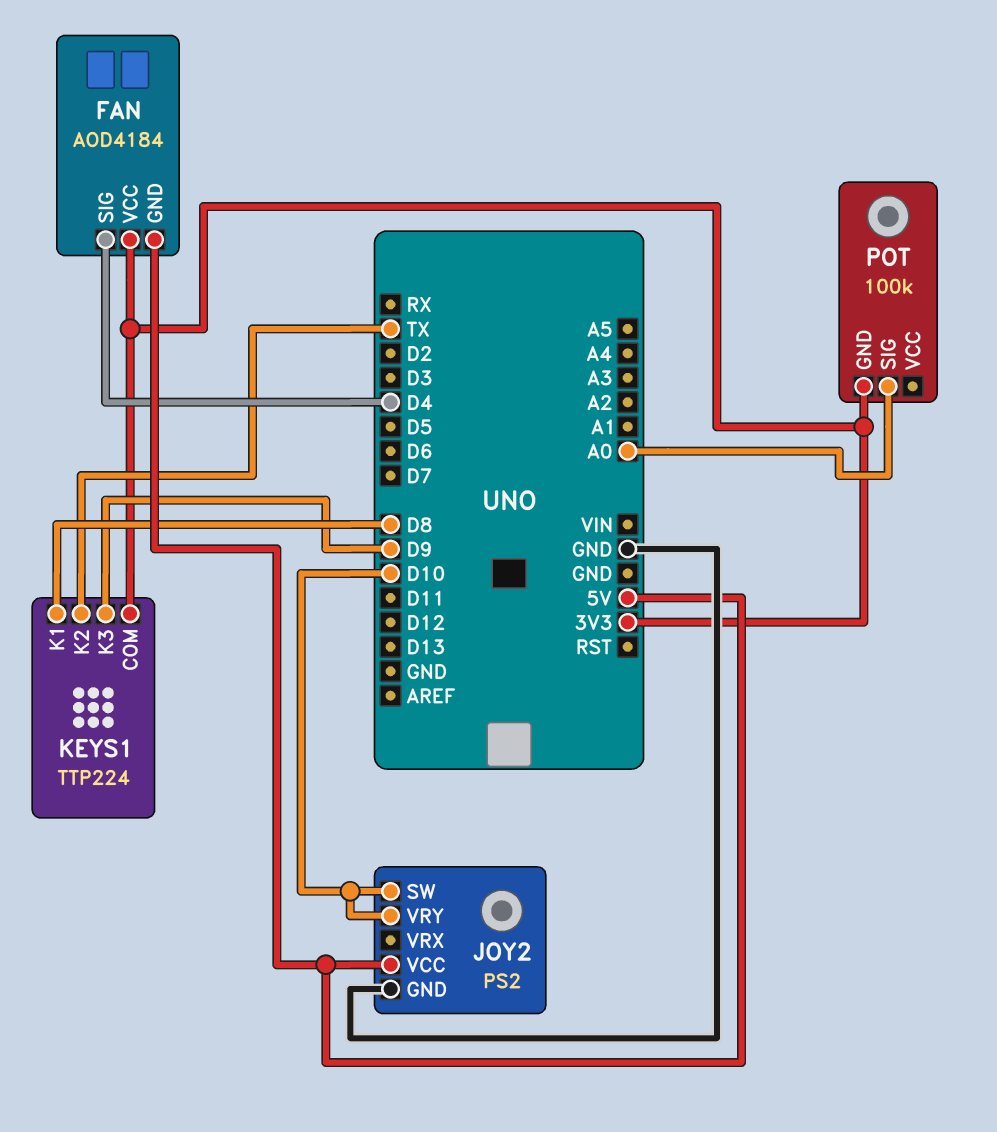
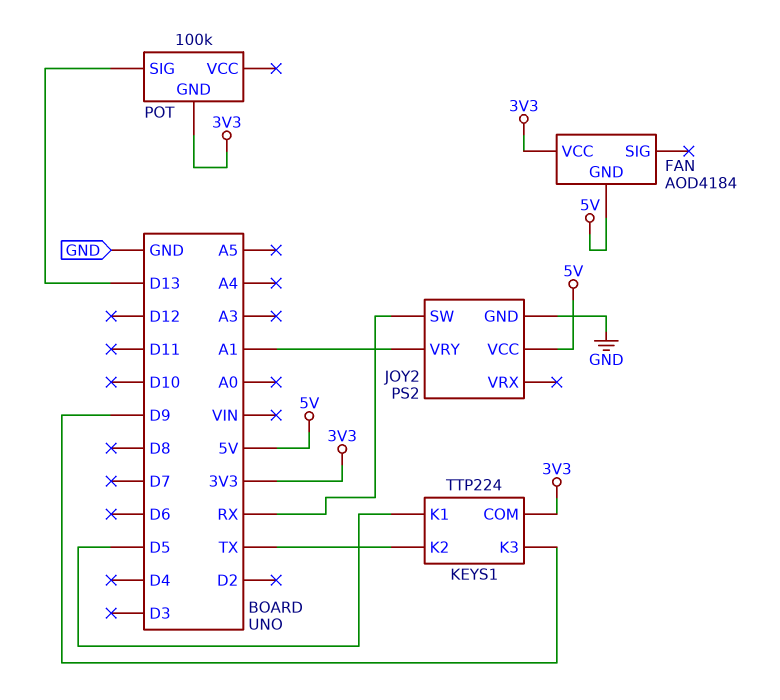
FAN pin SIG: D4 -> none
JOY2 pin SW: D10 -> RX
JOY2 pin VRY: D10 -> A1
KEYS1 pin K1: D8 -> D5
POT pin SIG: A0 -> D13

